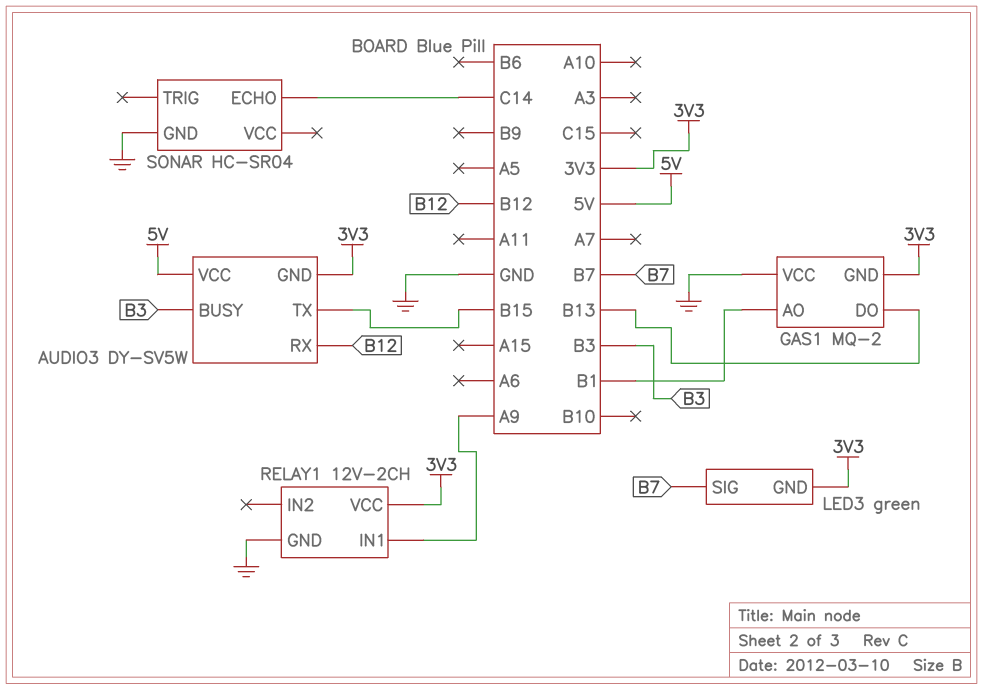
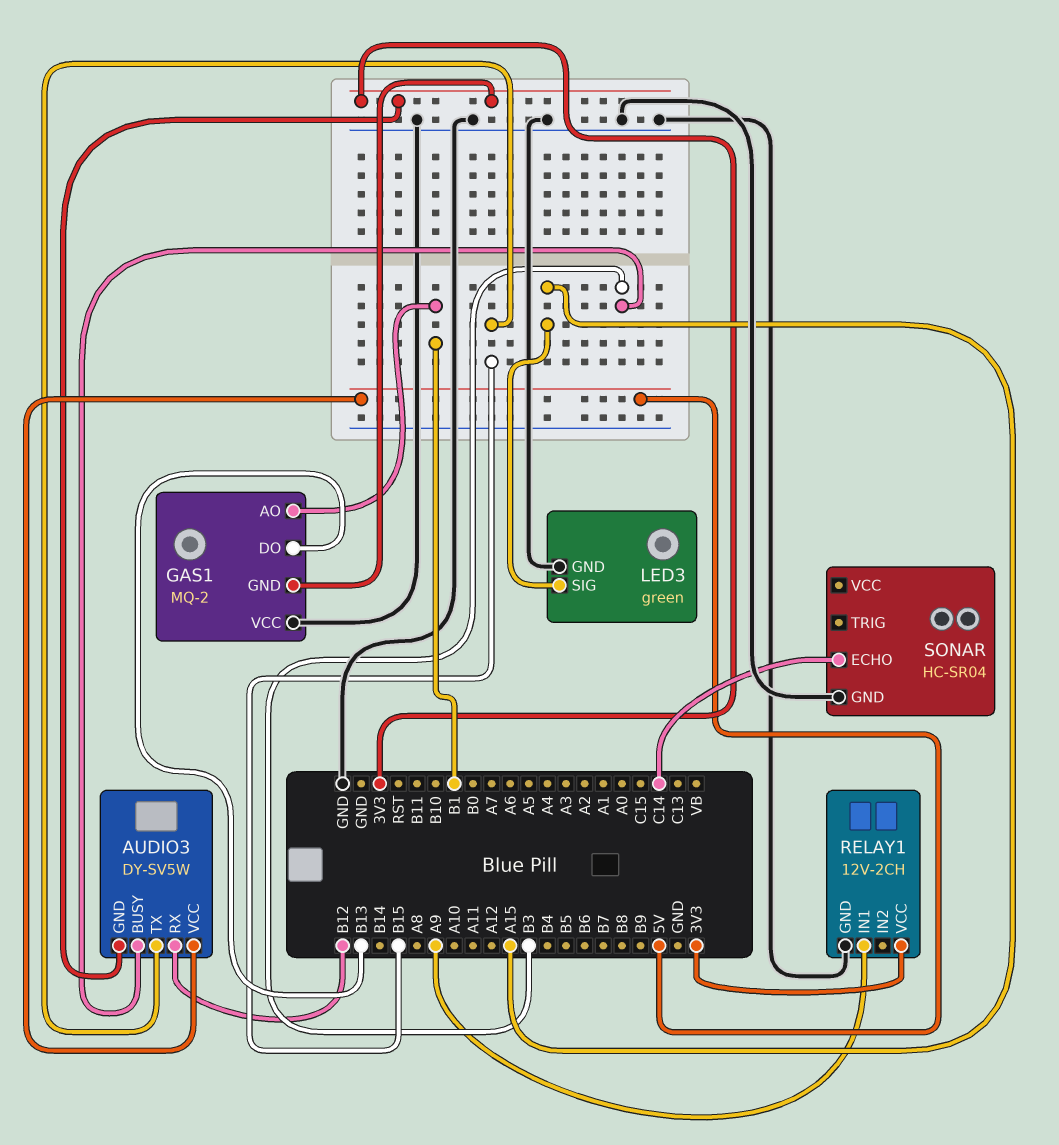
LED3 pin GND: 3V3 -> GND
LED3 pin SIG: B7 -> A15

